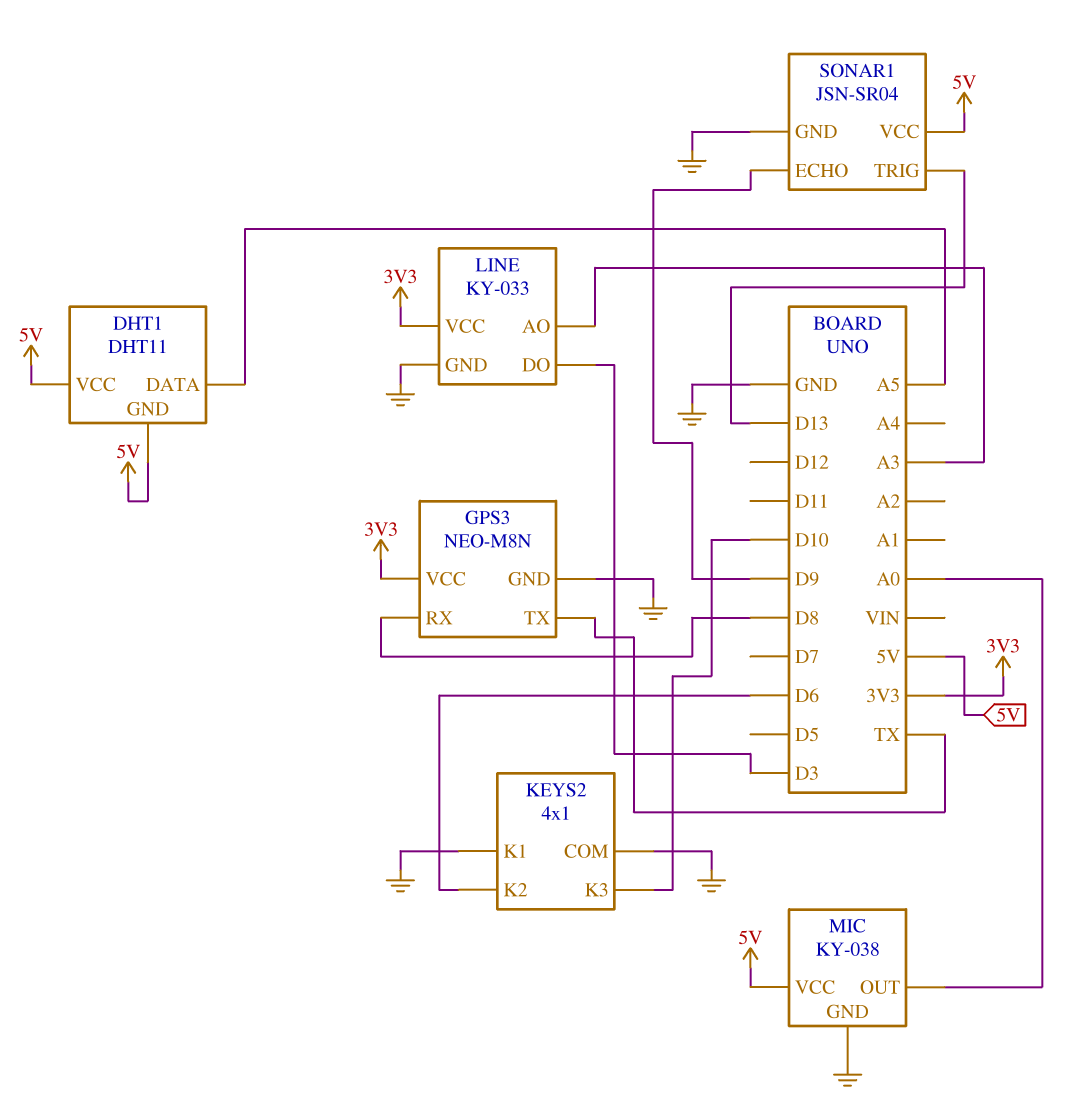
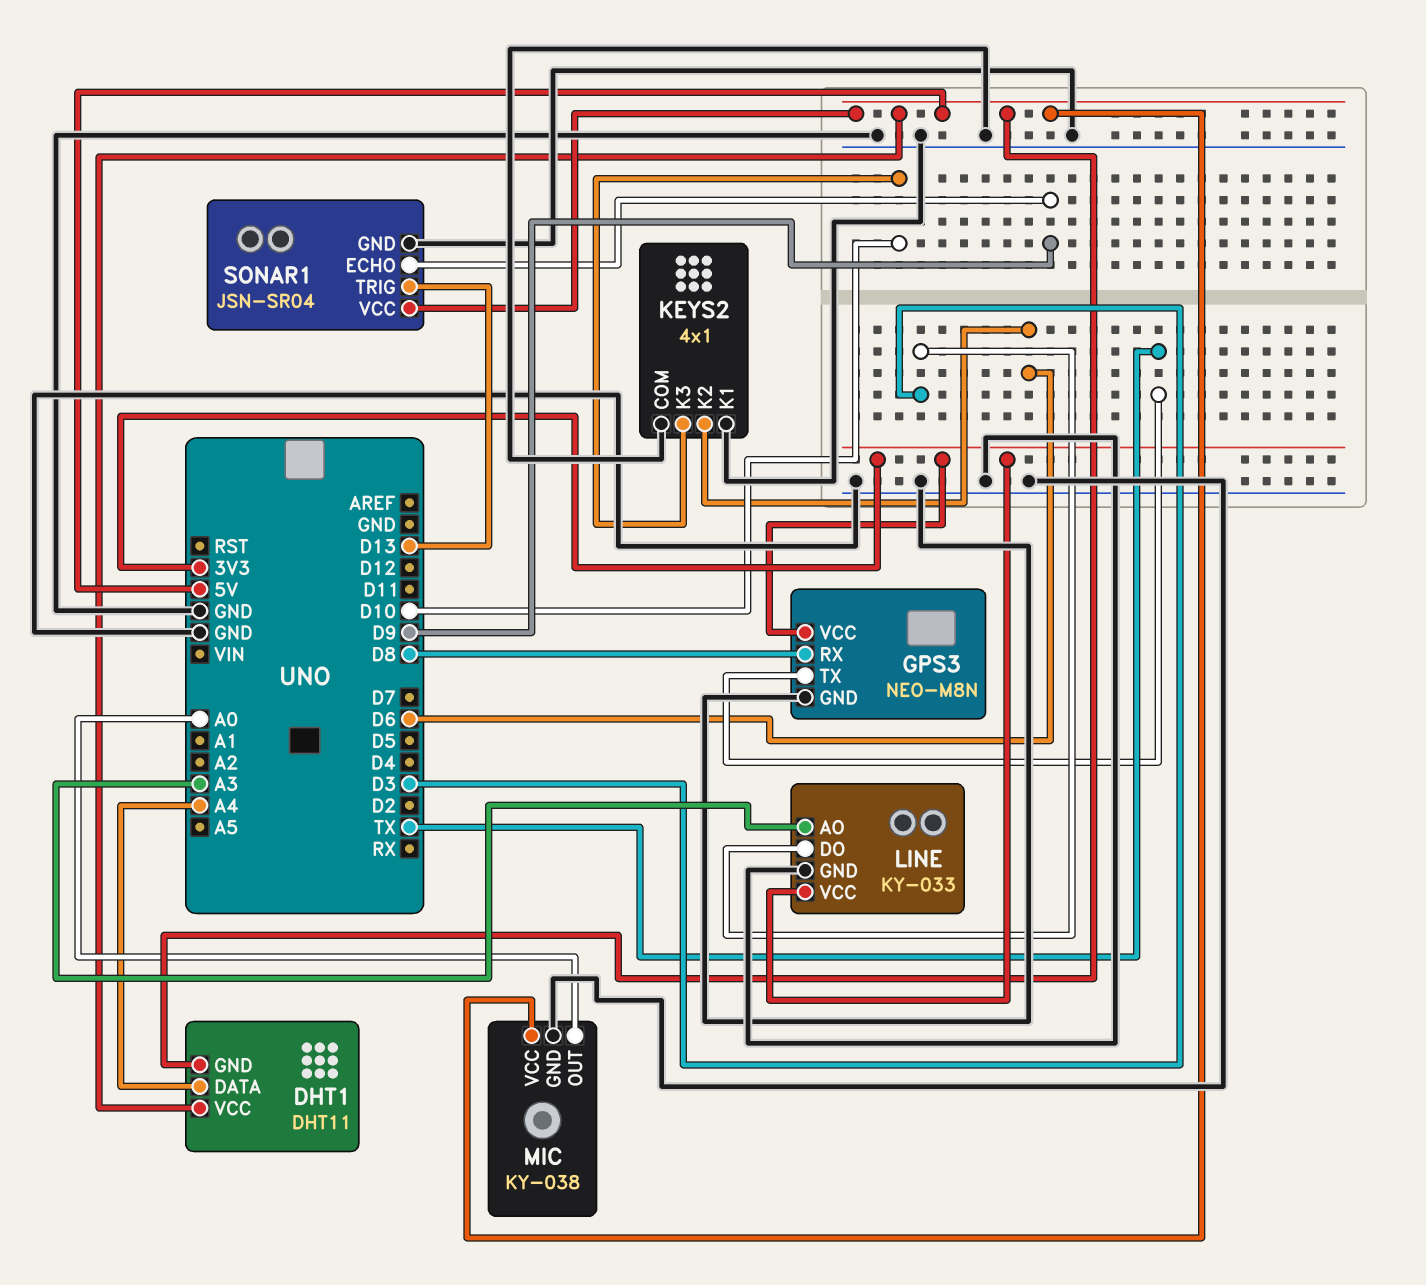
DHT1 pin DATA: A5 -> A4

